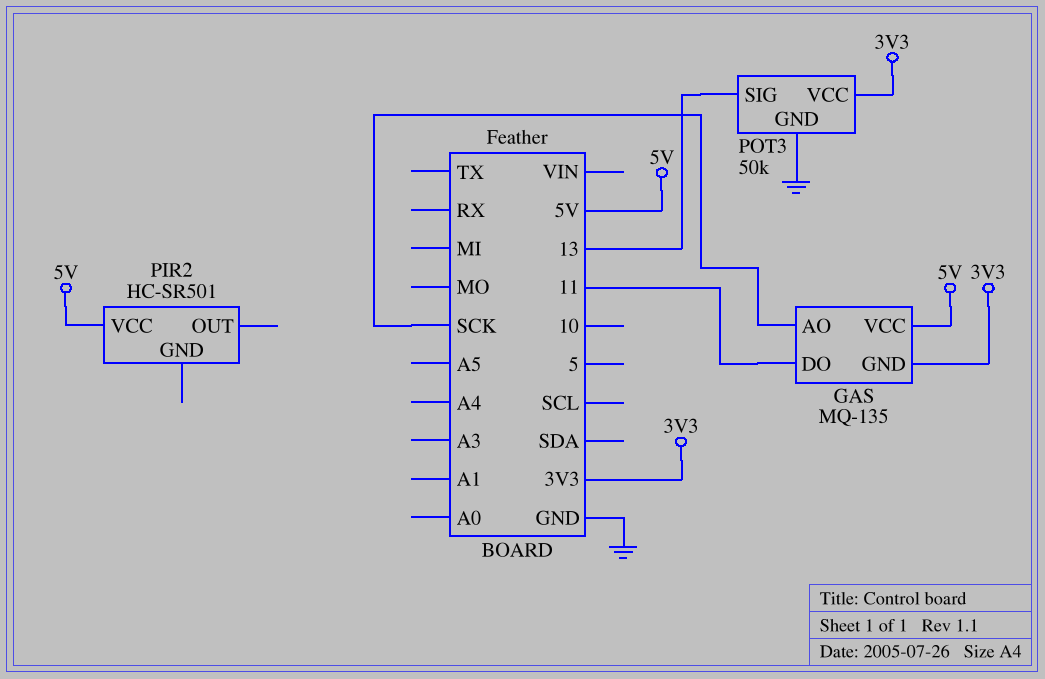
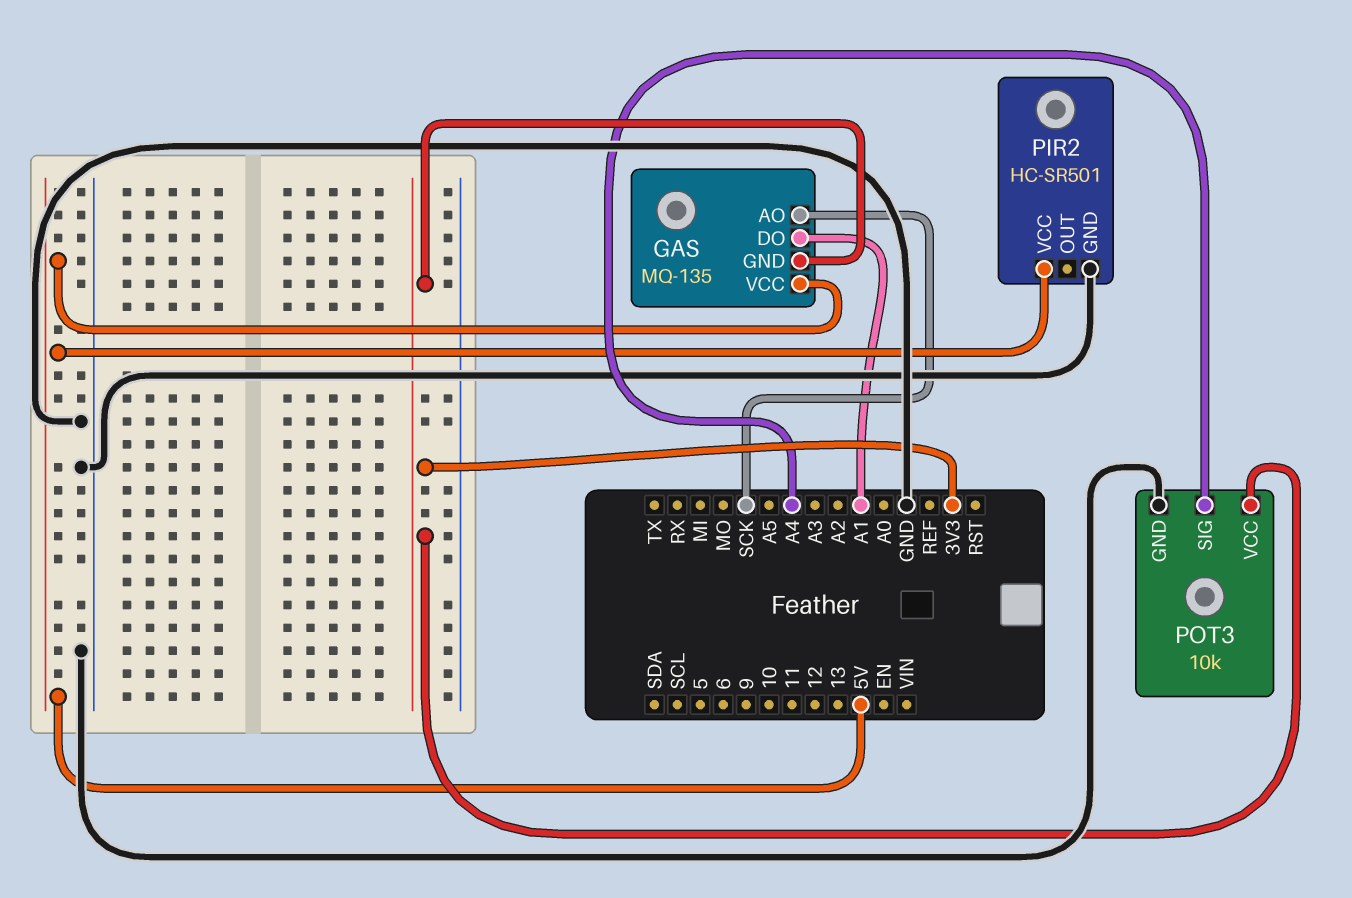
GAS pin DO: 11 -> A1
PIR2 pin GND: none -> GND
POT3: 50k -> 10k
POT3 pin SIG: 13 -> A4

